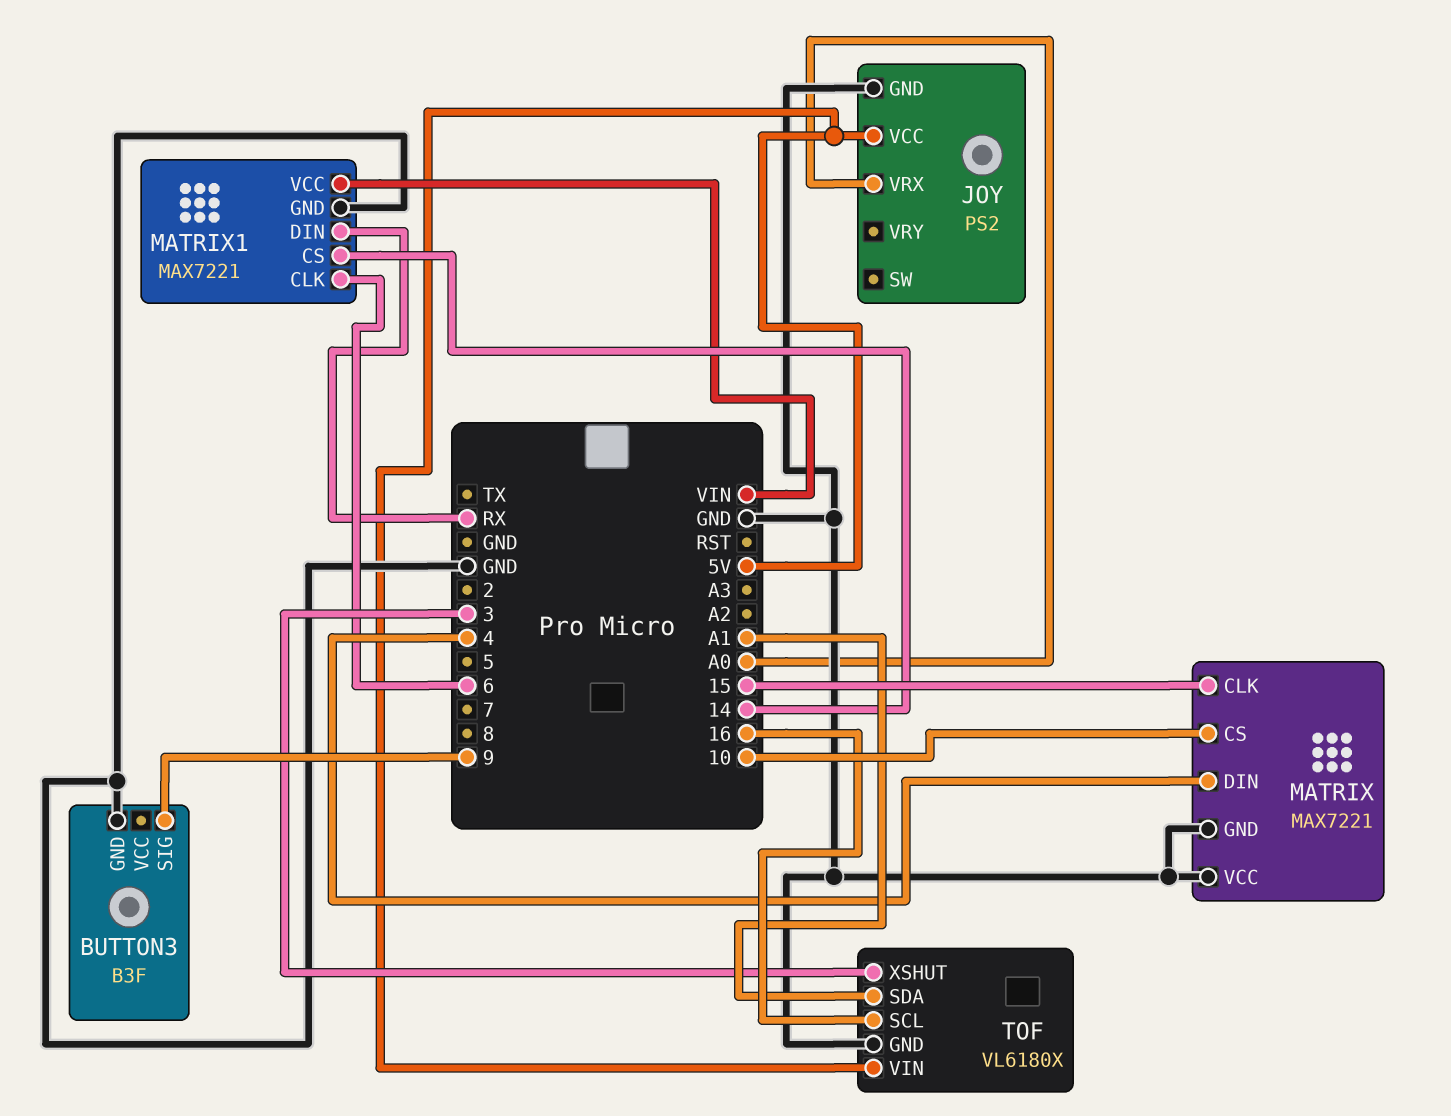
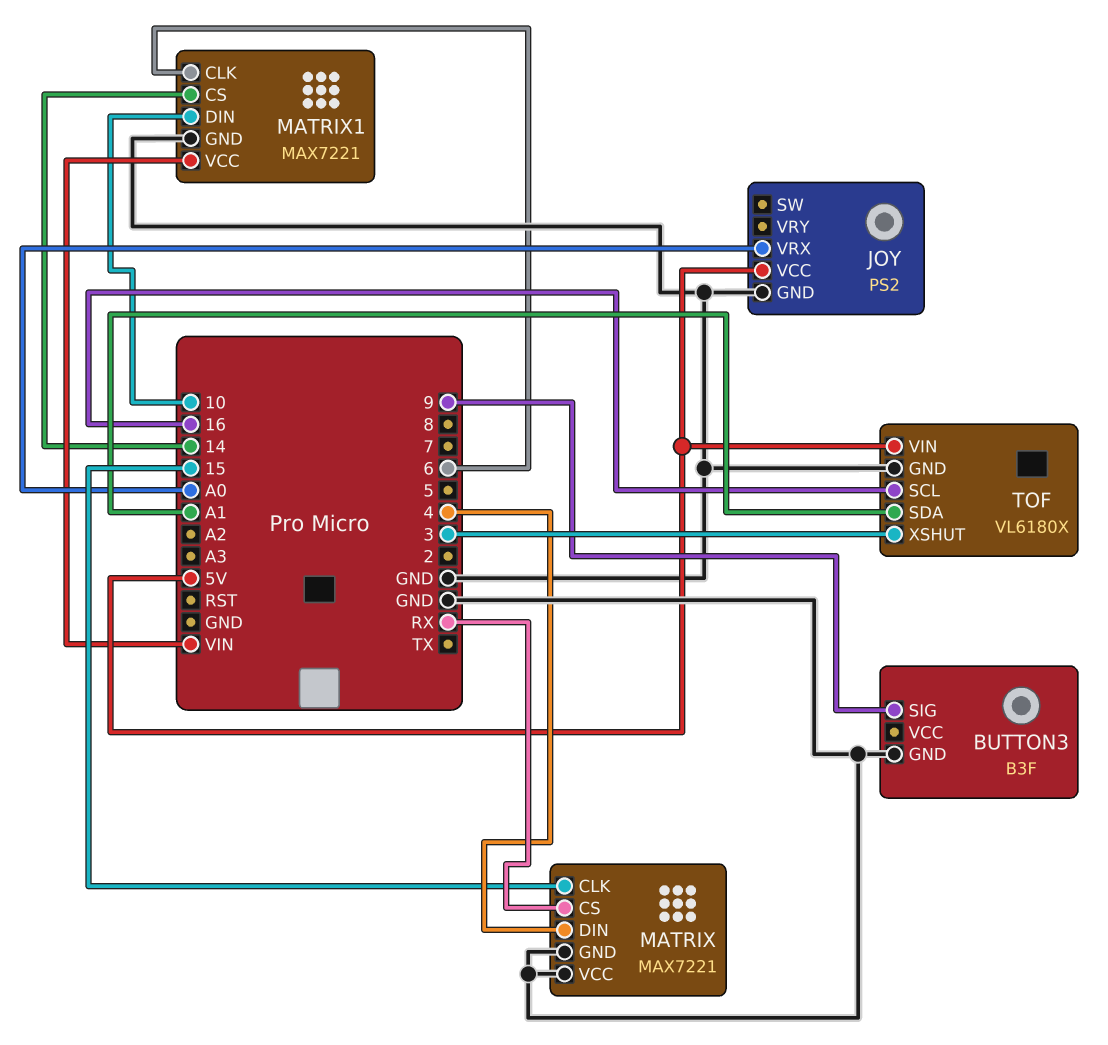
MATRIX pin CS: 10 -> RX
MATRIX1 pin DIN: RX -> 10

